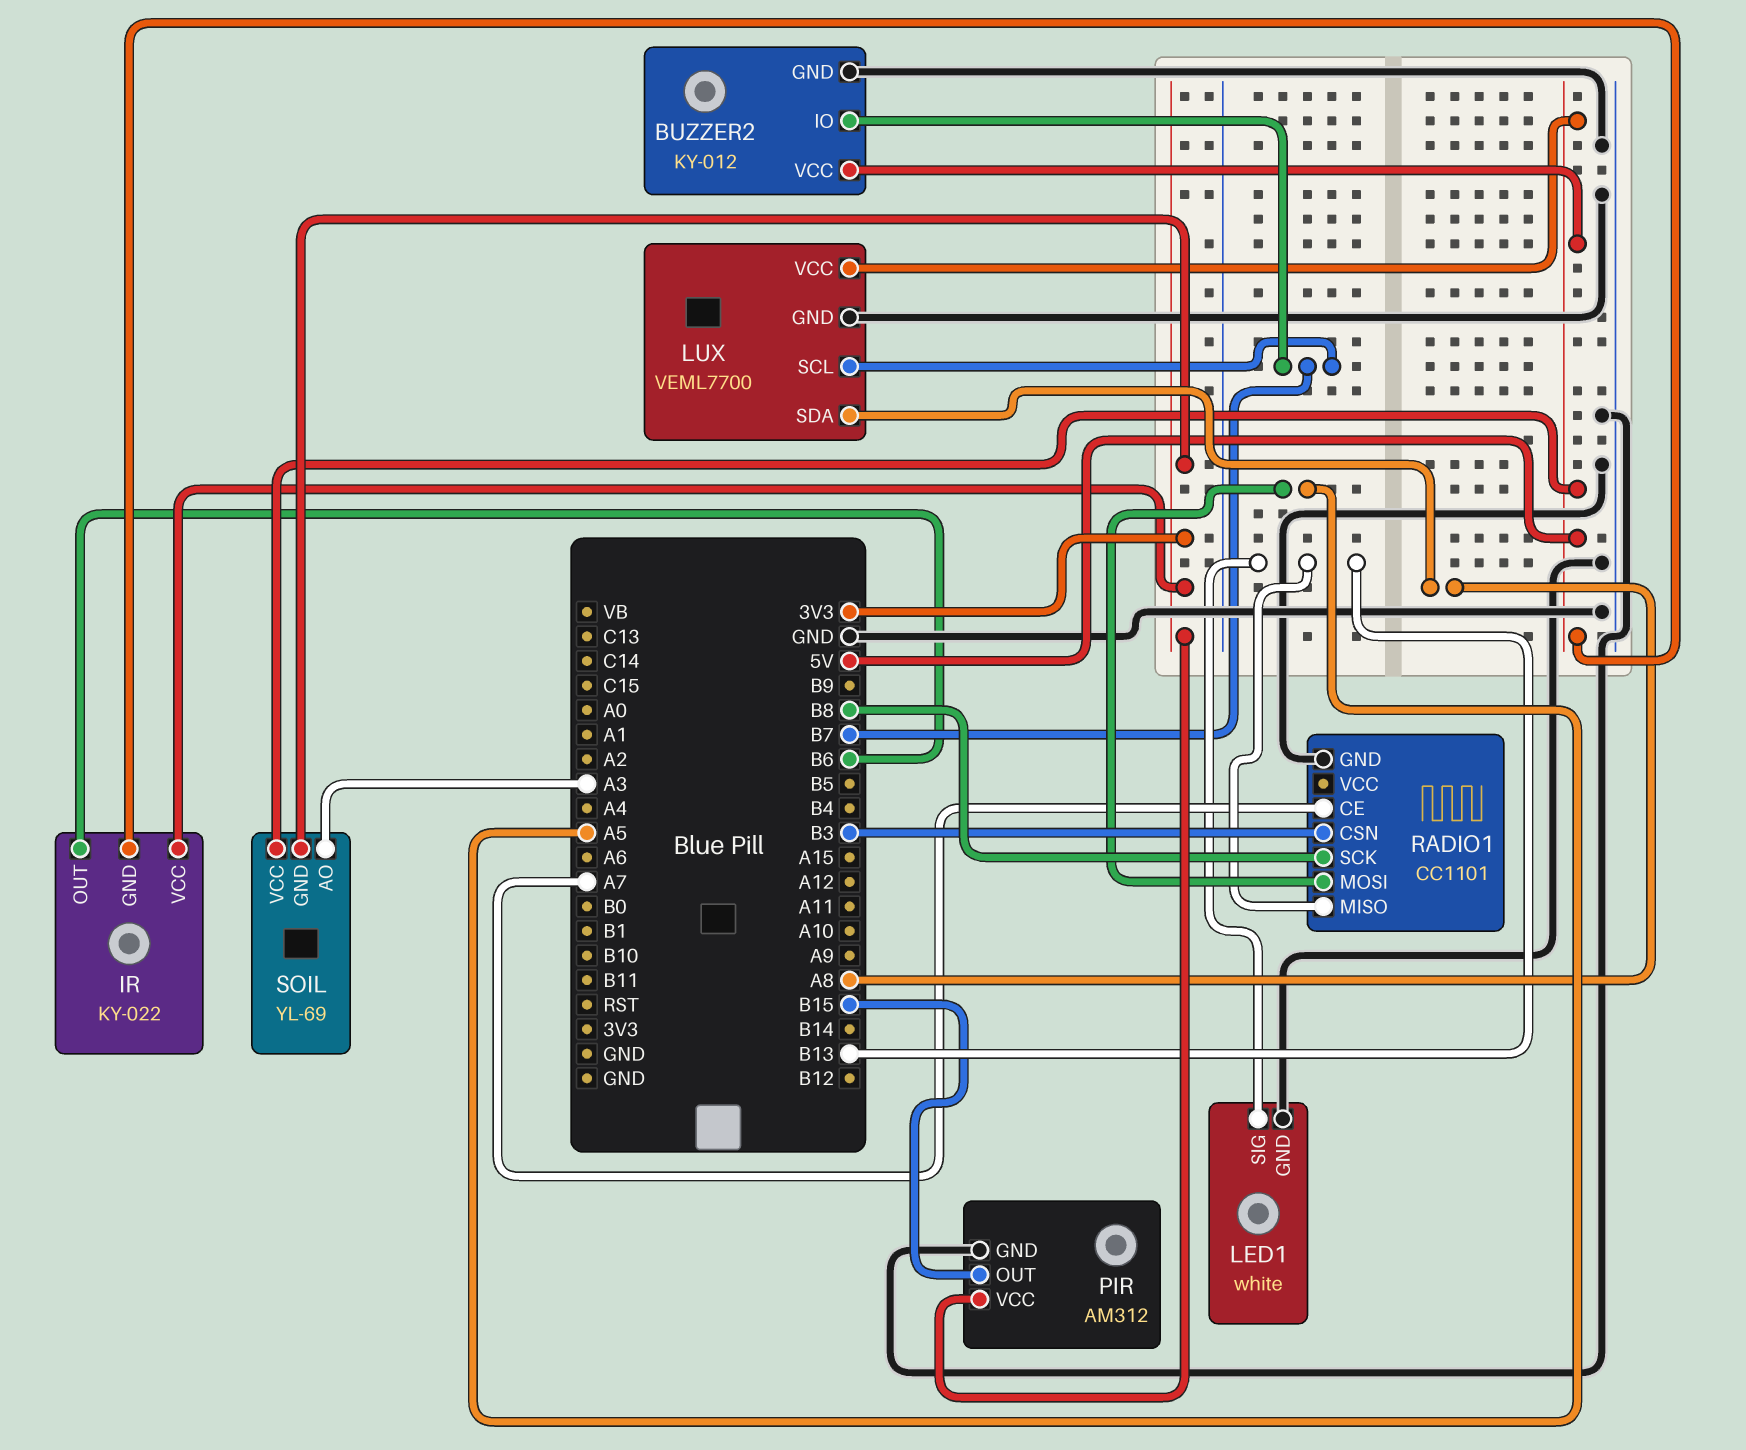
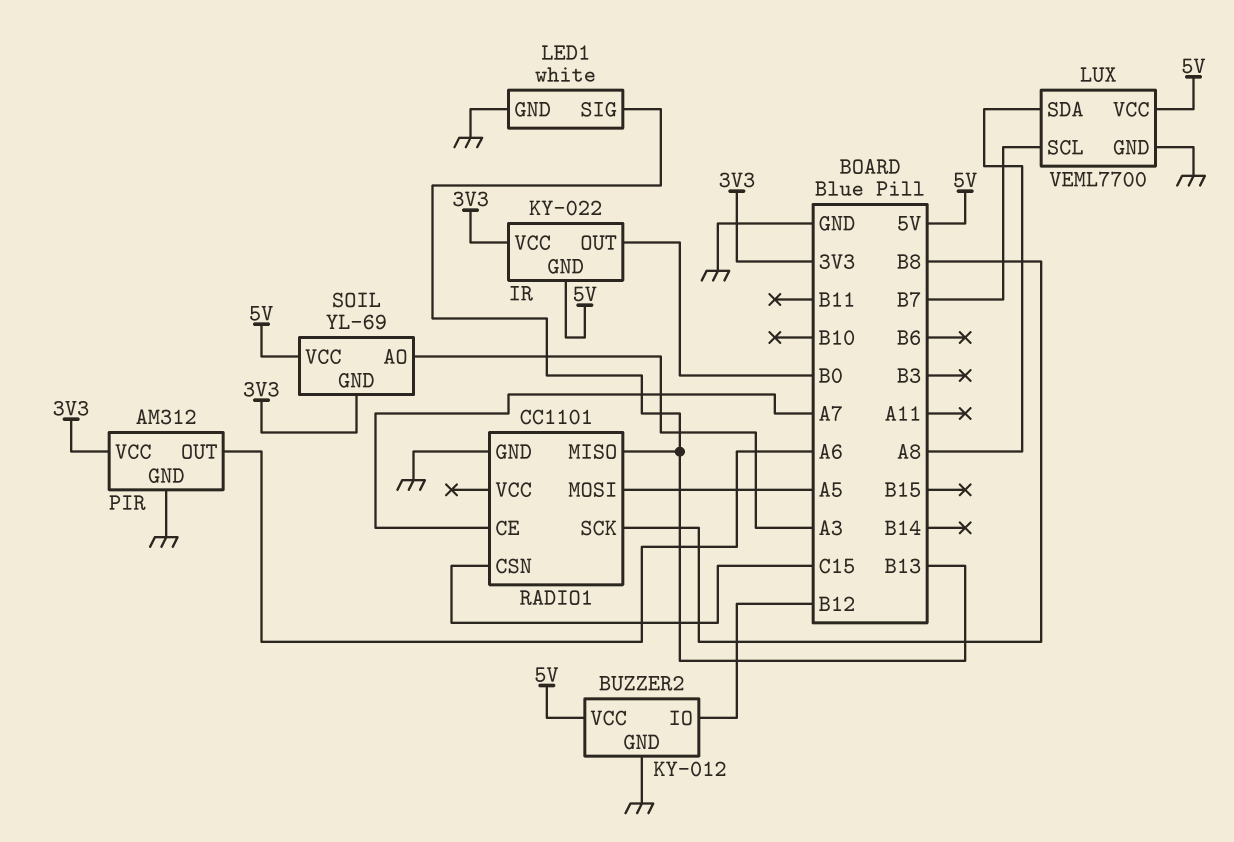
BUZZER2 pin IO: B7 -> B12
IR pin OUT: B6 -> B0
PIR pin OUT: B15 -> A6
RADIO1 pin CSN: B3 -> C15

